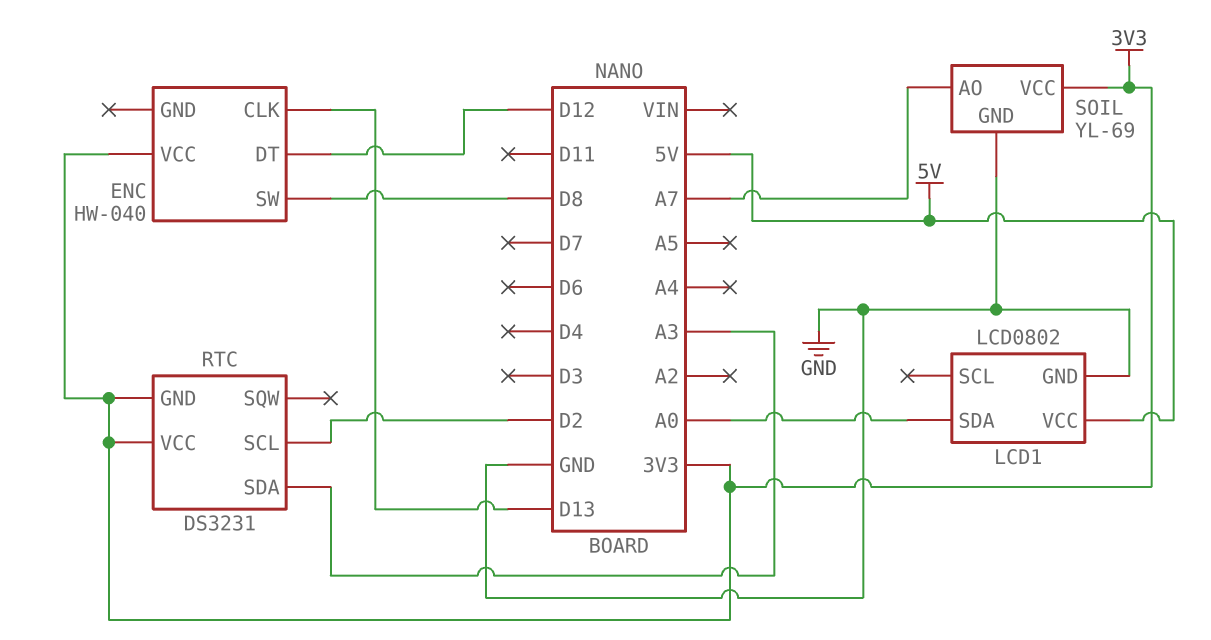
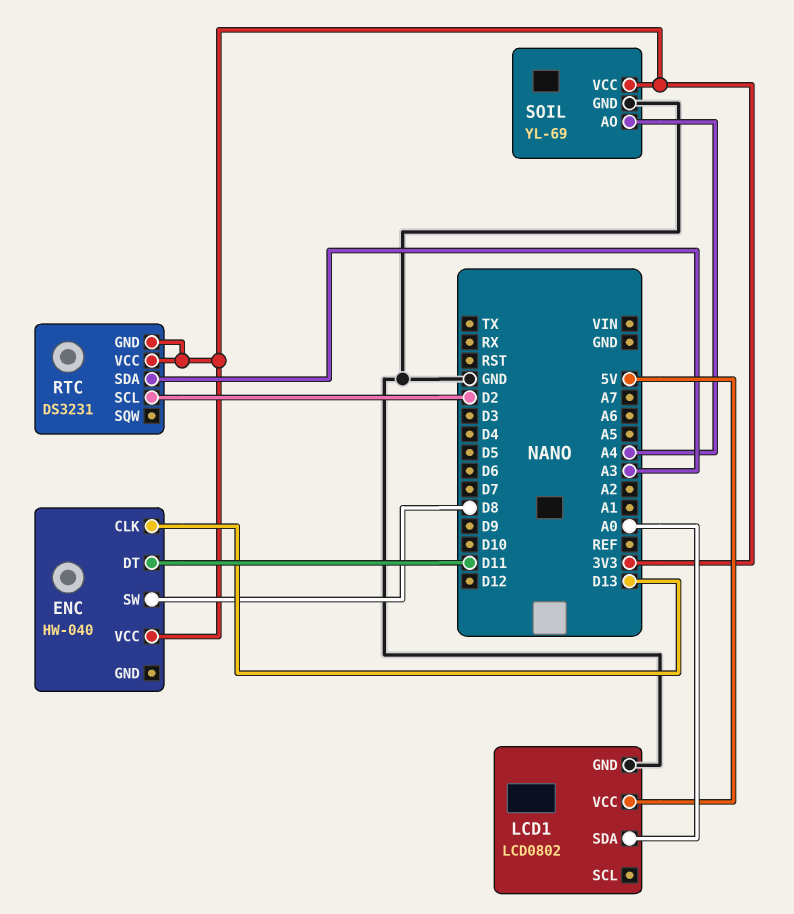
ENC pin DT: D12 -> D11
SOIL pin AO: A7 -> A4

